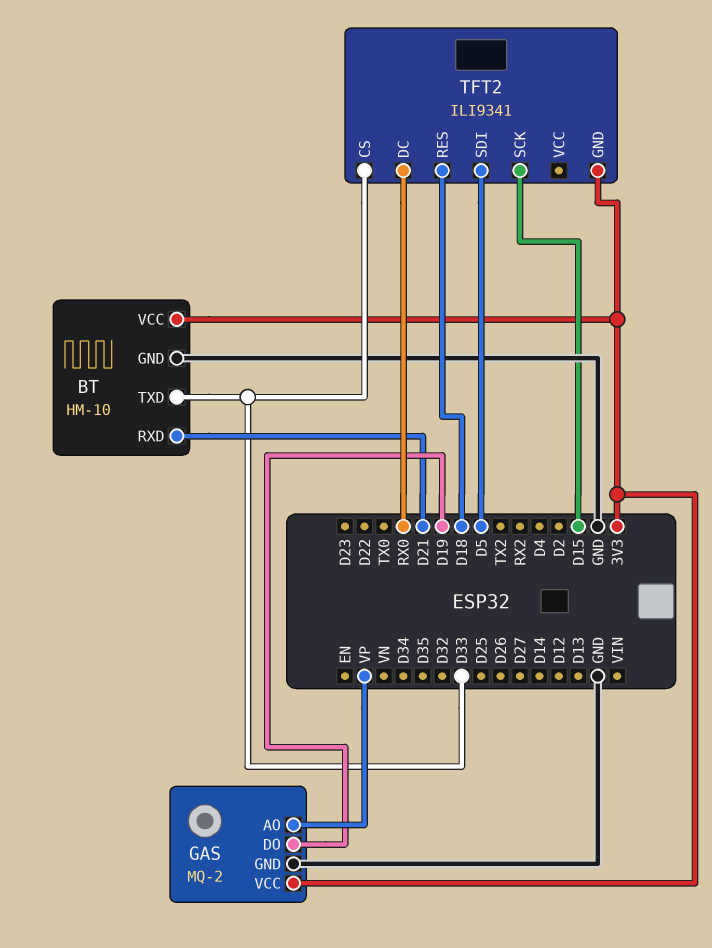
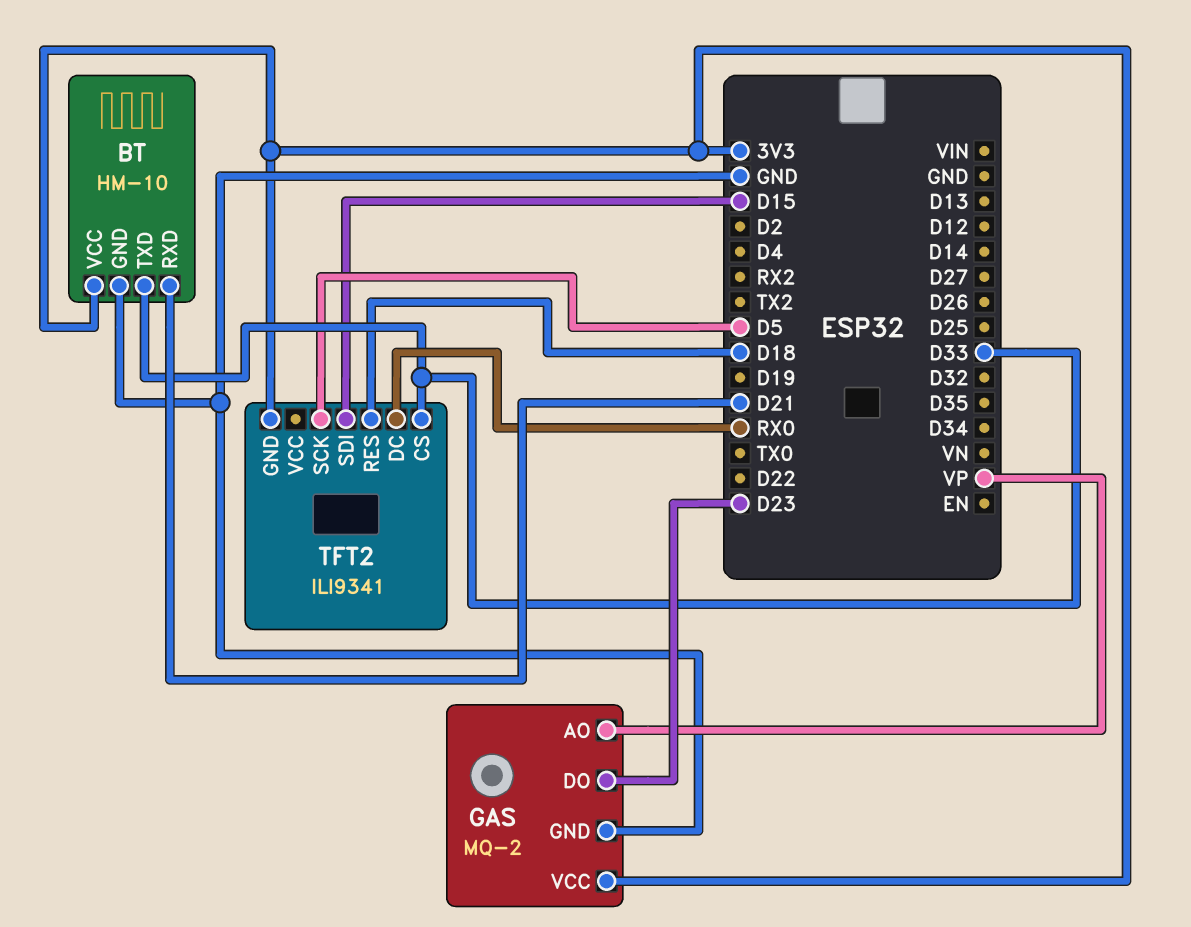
GAS pin DO: D19 -> D23
TFT2 pin SCK: D15 -> D5
TFT2 pin SDI: D5 -> D15

